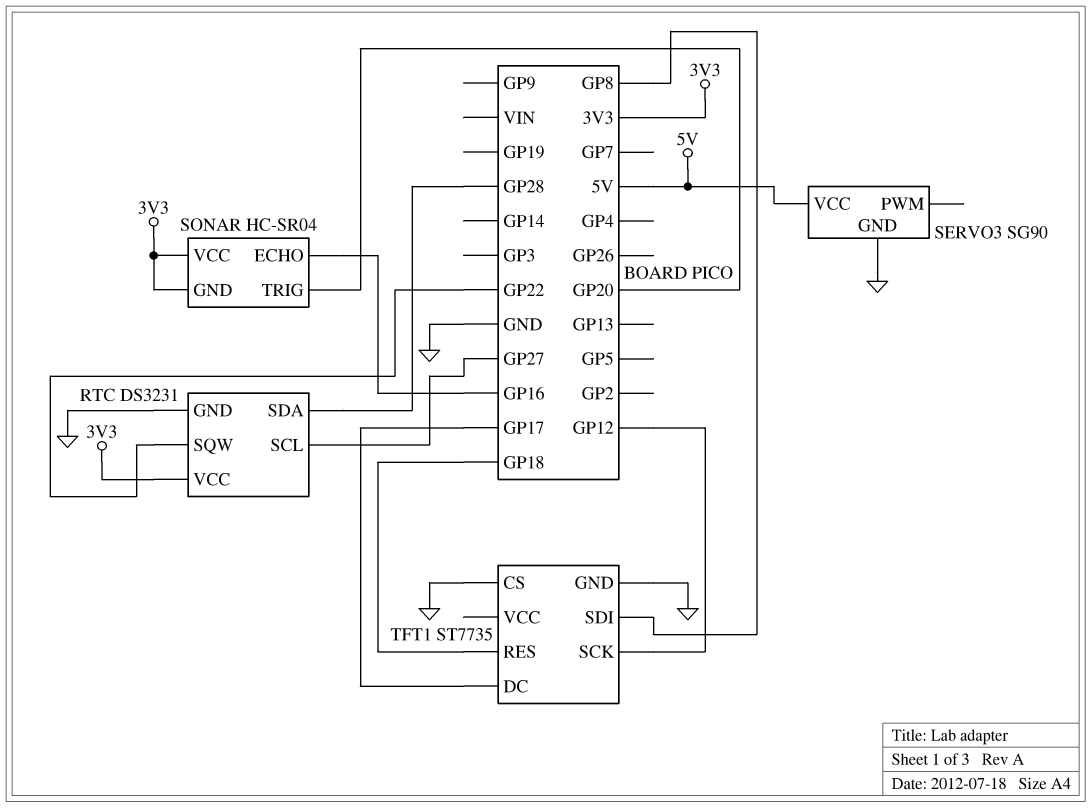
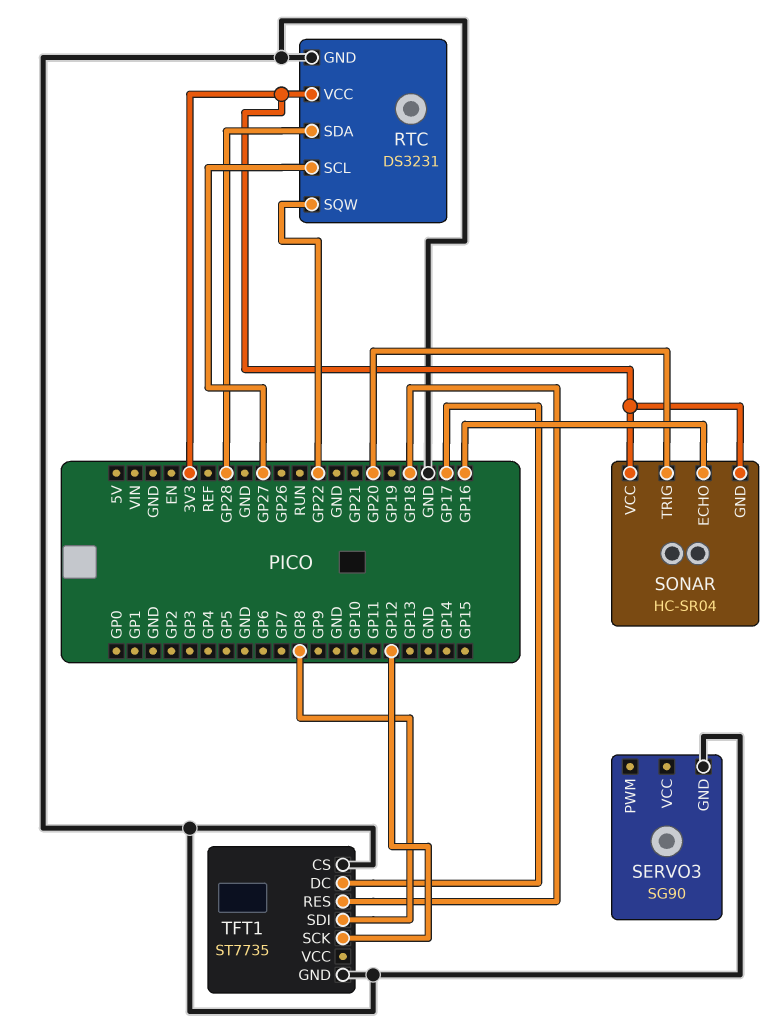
SERVO3 pin VCC: 5V -> none

